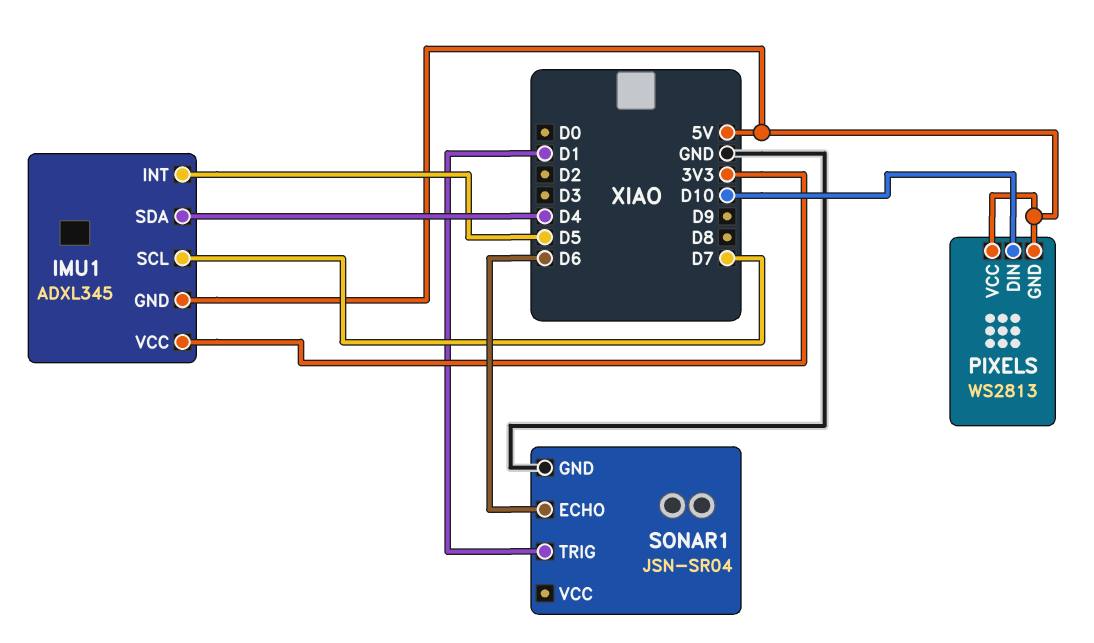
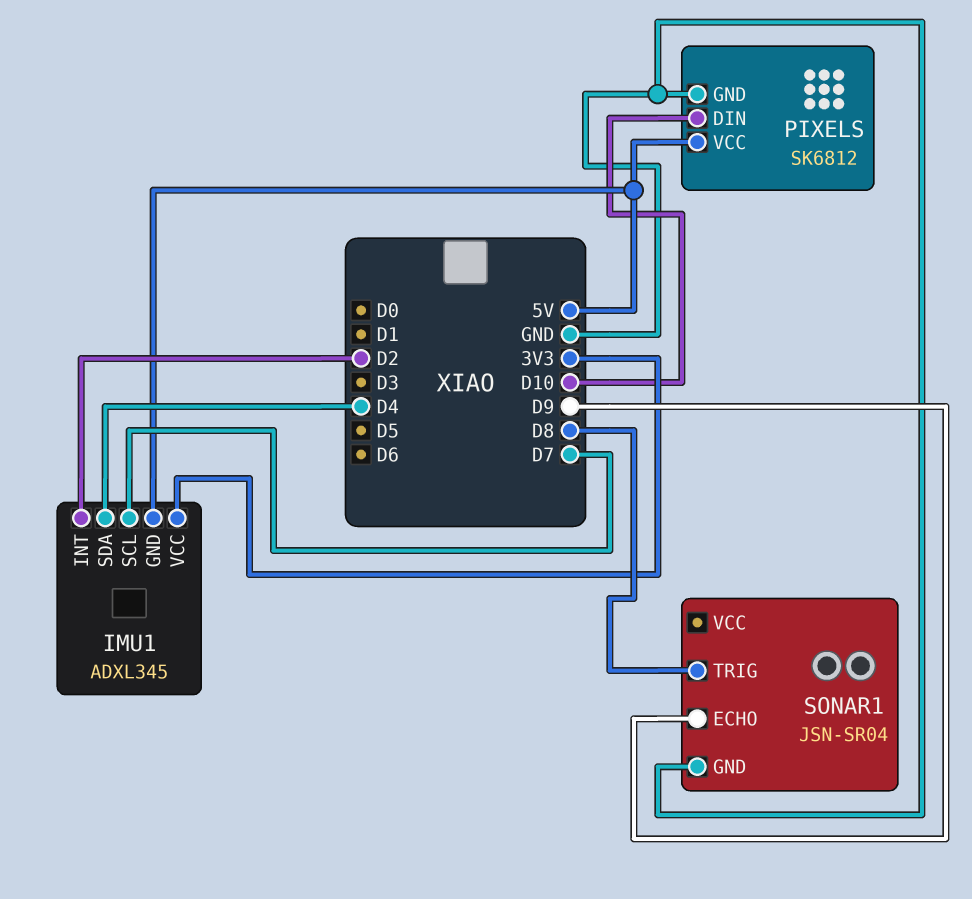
IMU1 pin INT: D5 -> D2
PIXELS: WS2813 -> SK6812
PIXELS pin GND: 5V -> GND
SONAR1 pin ECHO: D6 -> D9
SONAR1 pin TRIG: D1 -> D8

